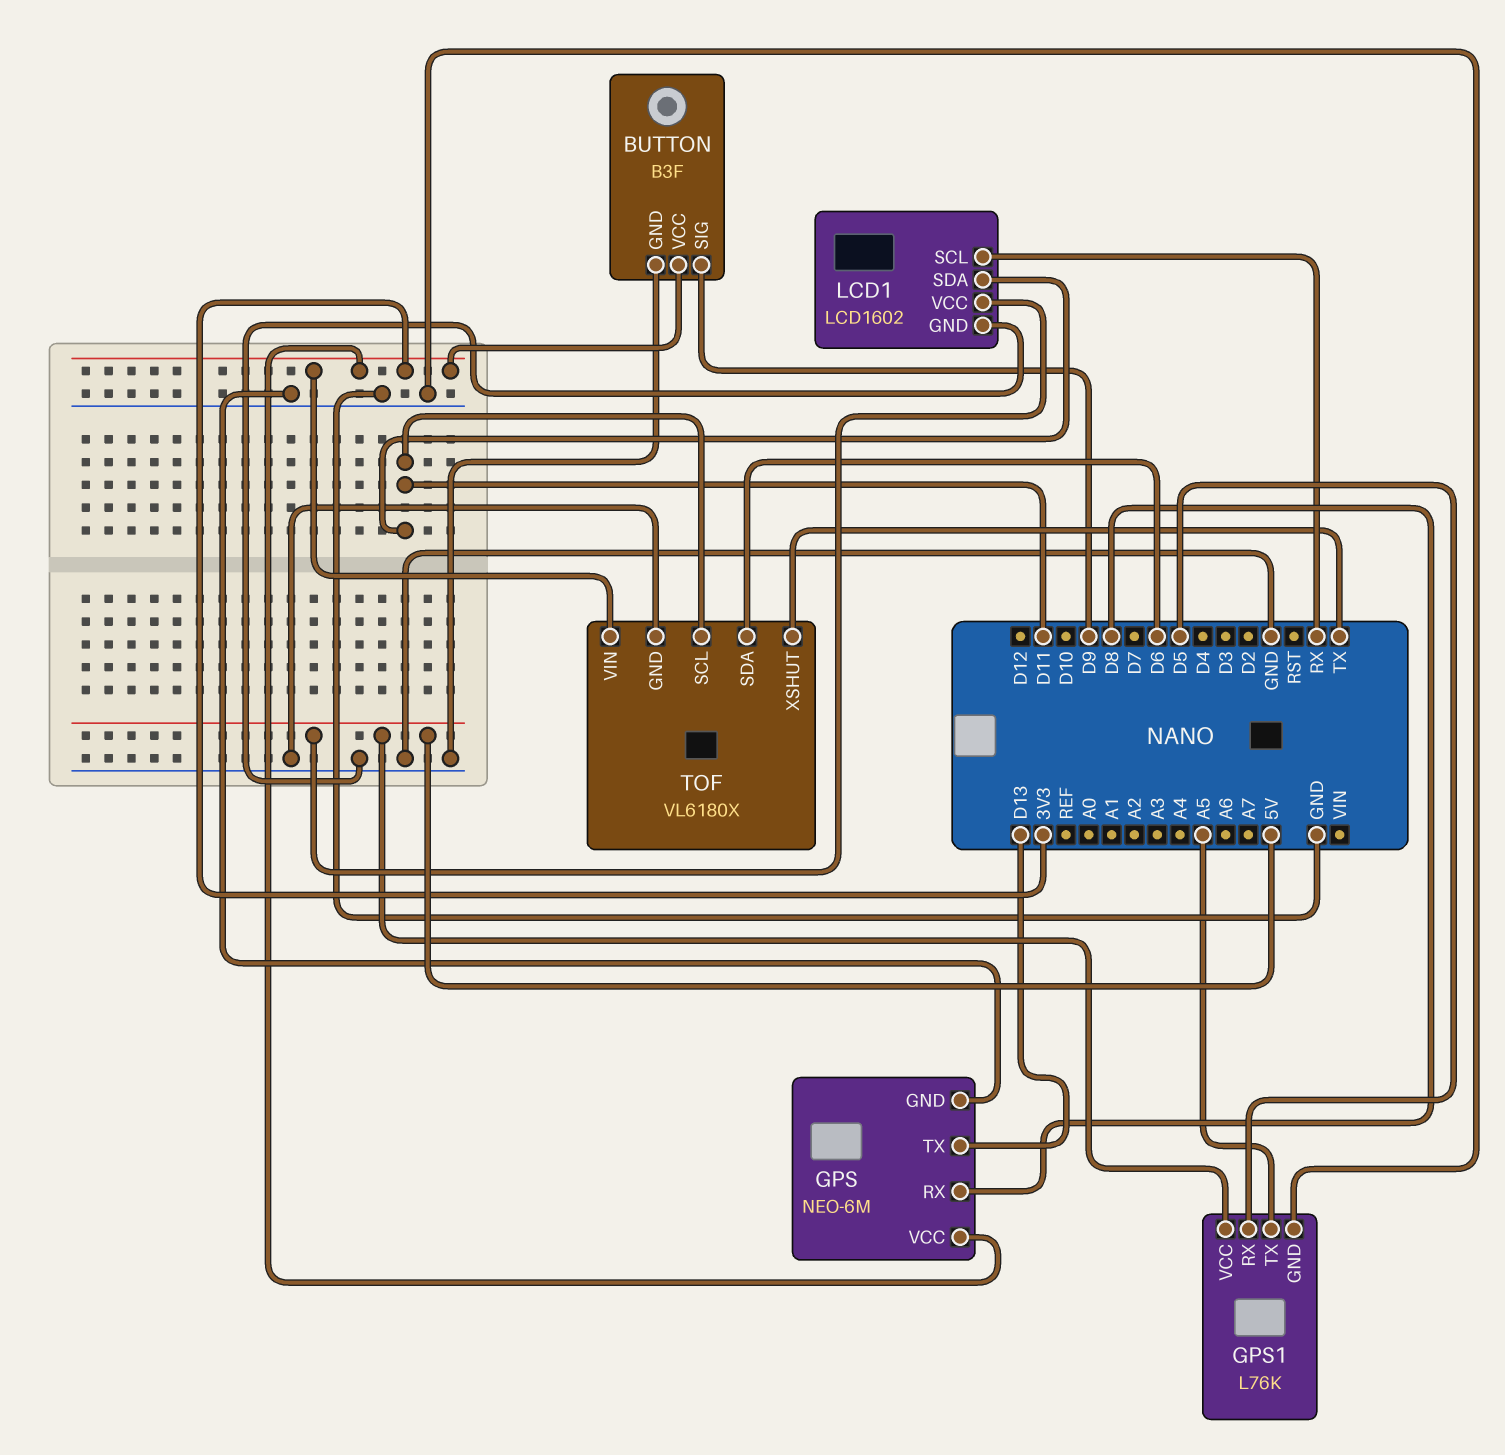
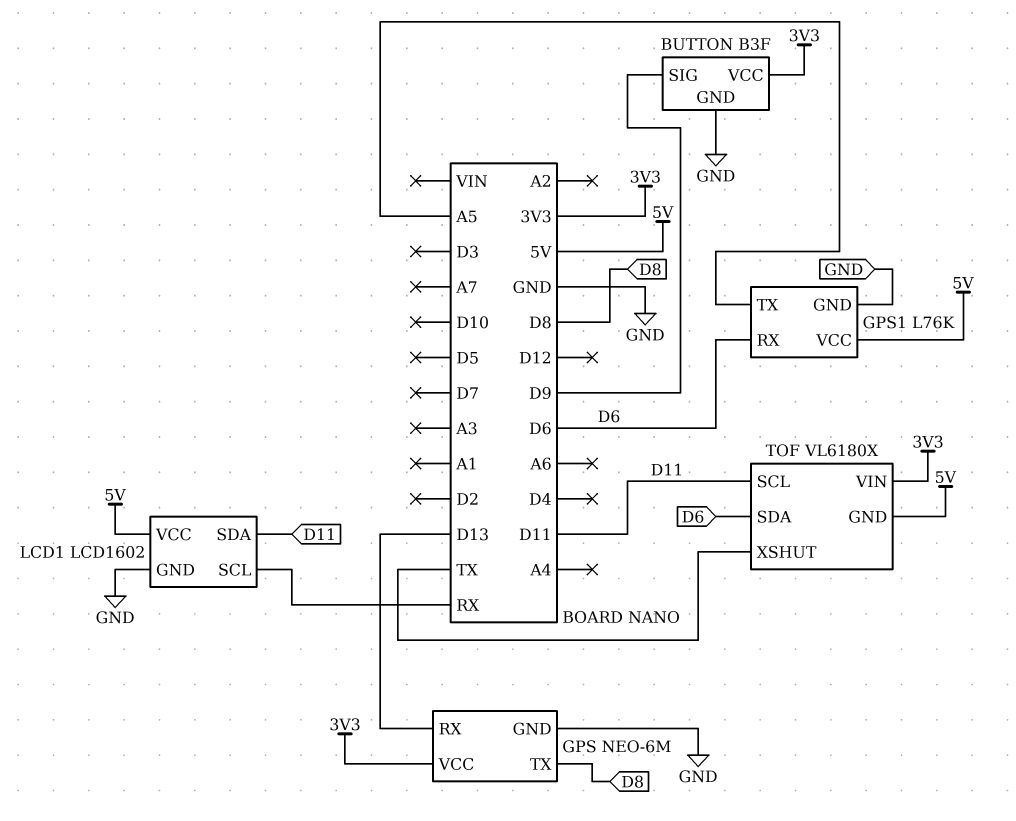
GPS pin RX: D8 -> D13
GPS pin TX: D13 -> D8
GPS1 pin RX: D5 -> D6
TOF pin GND: GND -> 5V

